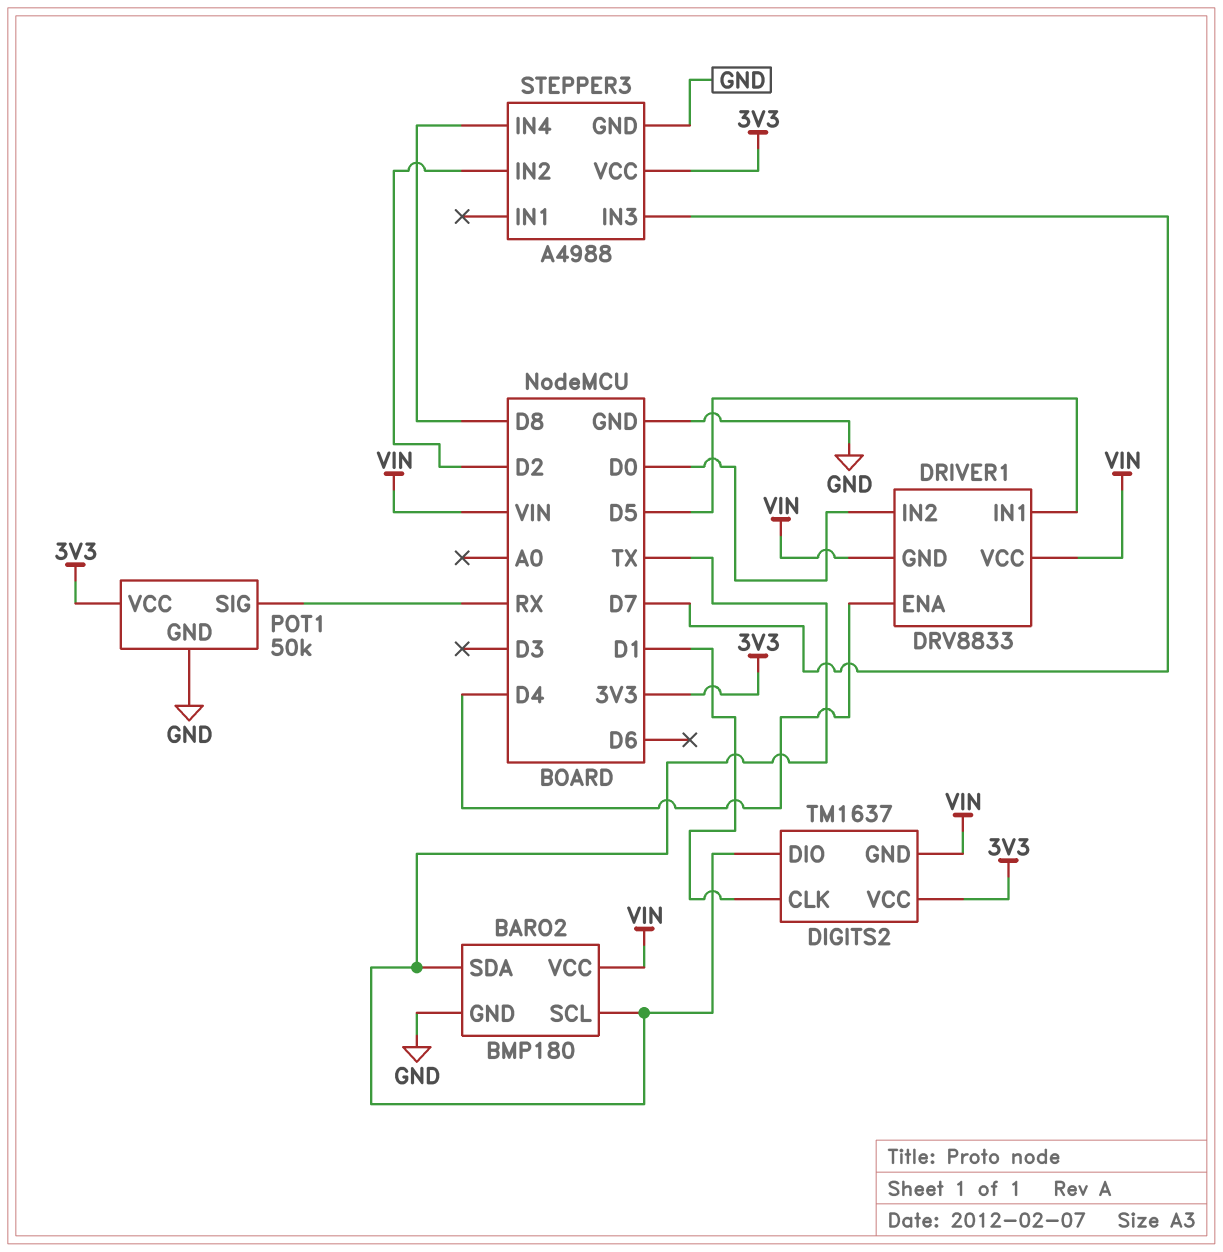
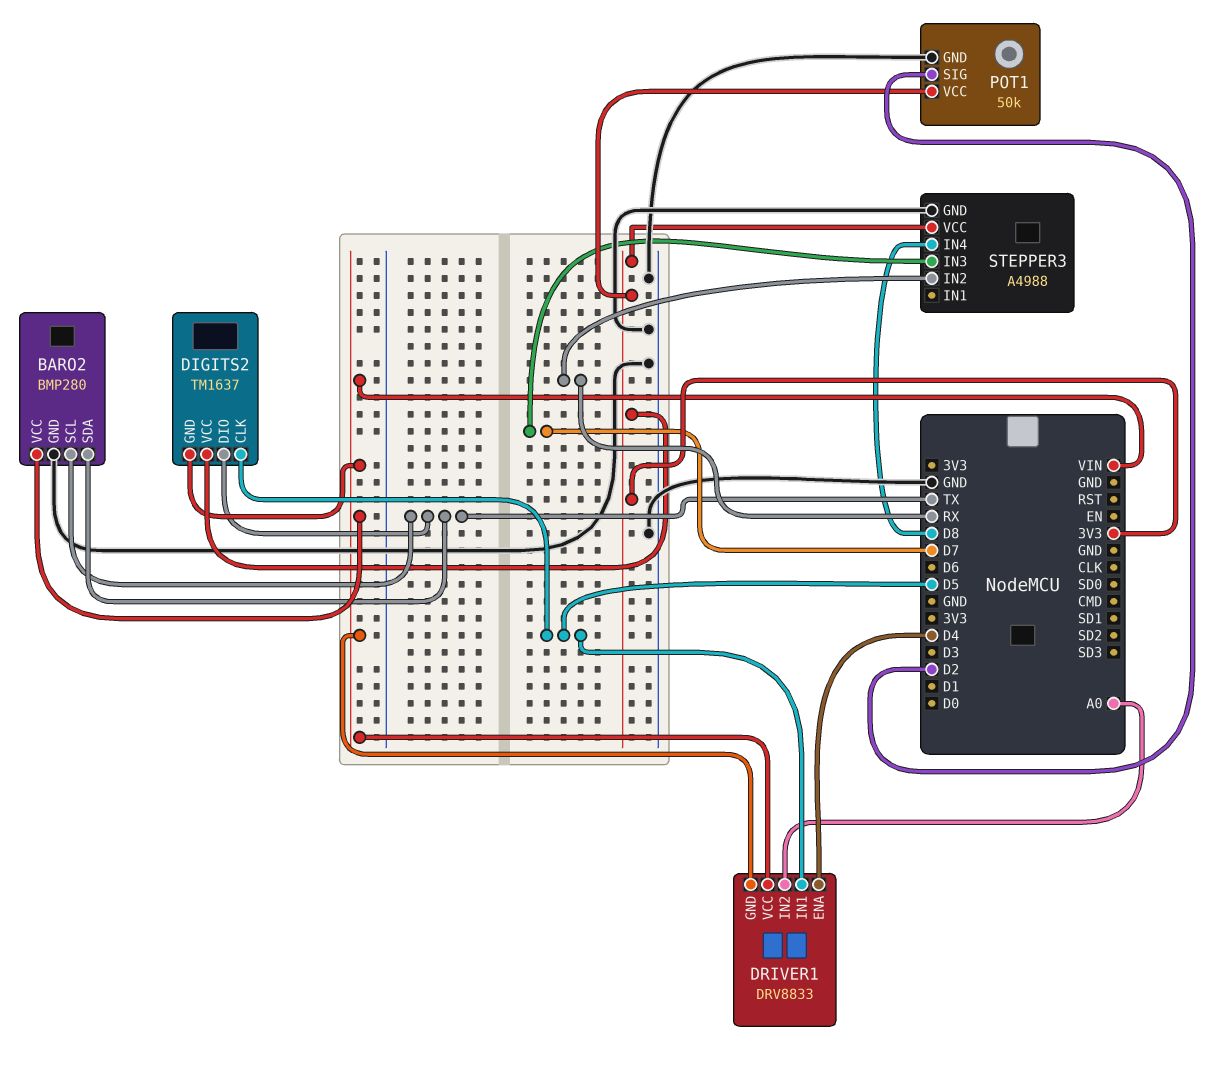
BARO2: BMP180 -> BMP280
DIGITS2 pin CLK: D1 -> D5
DRIVER1 pin IN2: D0 -> A0
POT1 pin SIG: RX -> D2
STEPPER3 pin IN2: D2 -> RX

